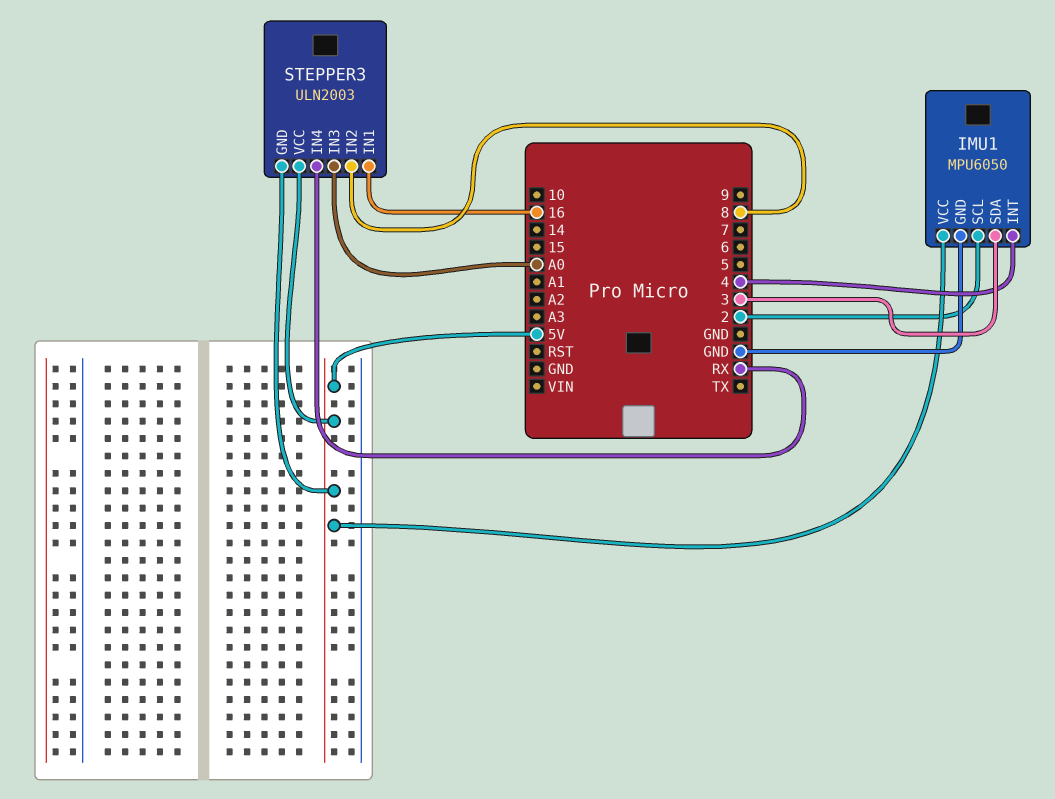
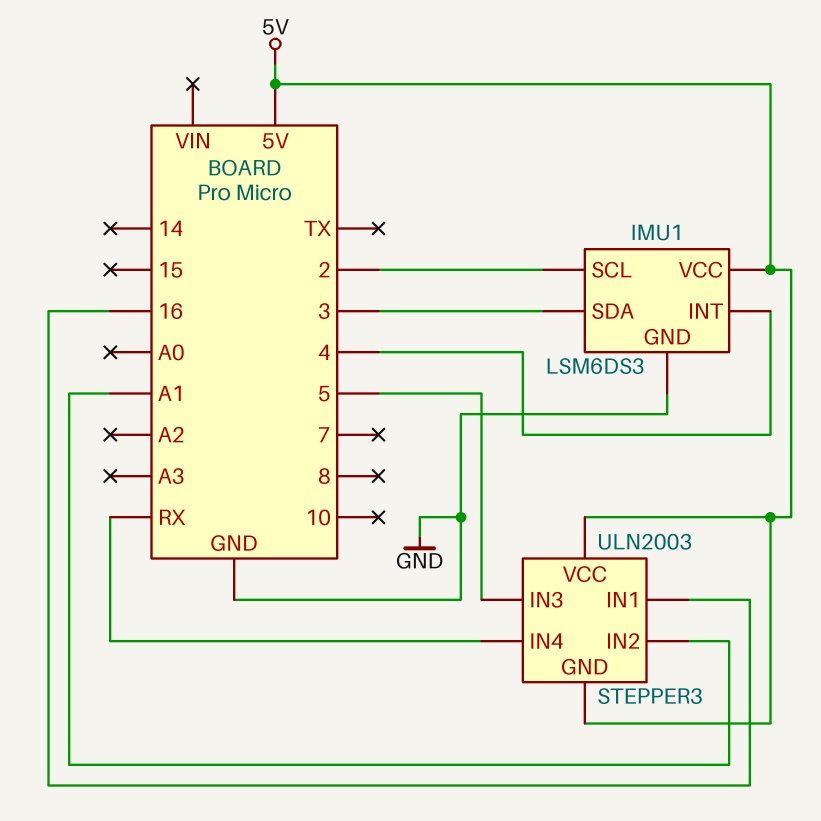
IMU1: MPU6050 -> LSM6DS3
STEPPER3 pin IN2: 8 -> A1
STEPPER3 pin IN3: A0 -> 5

